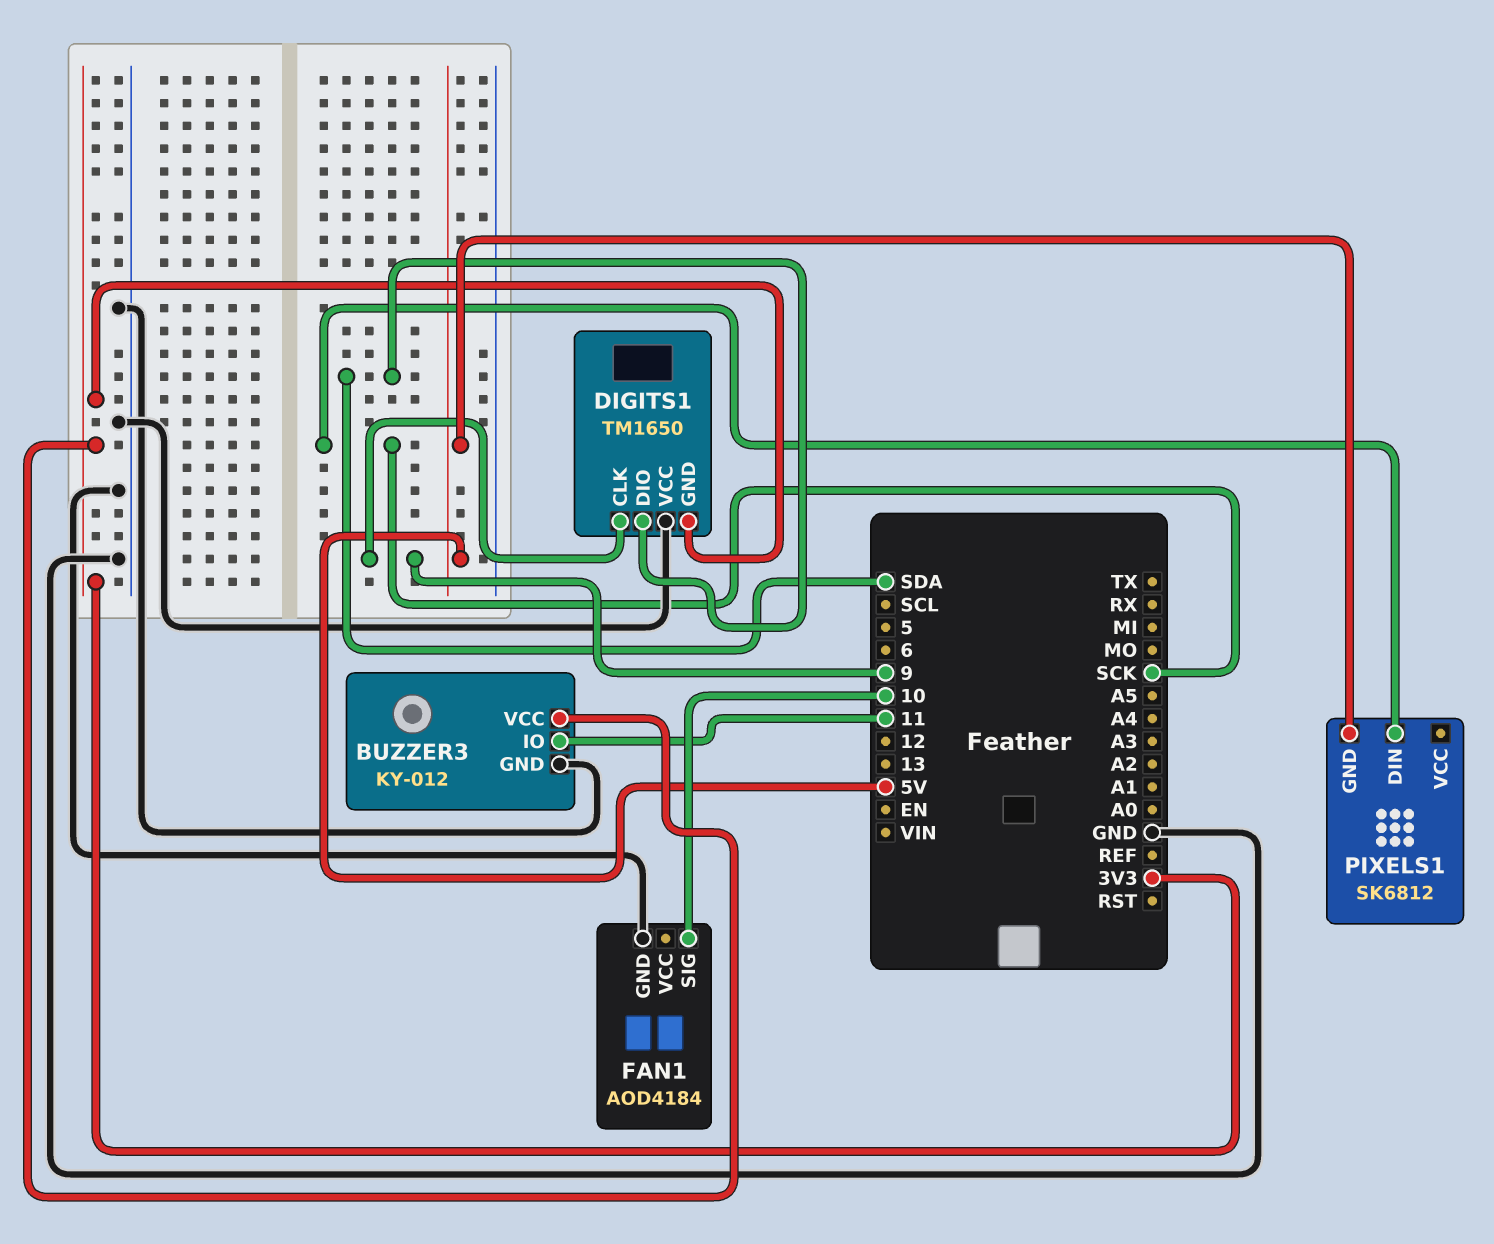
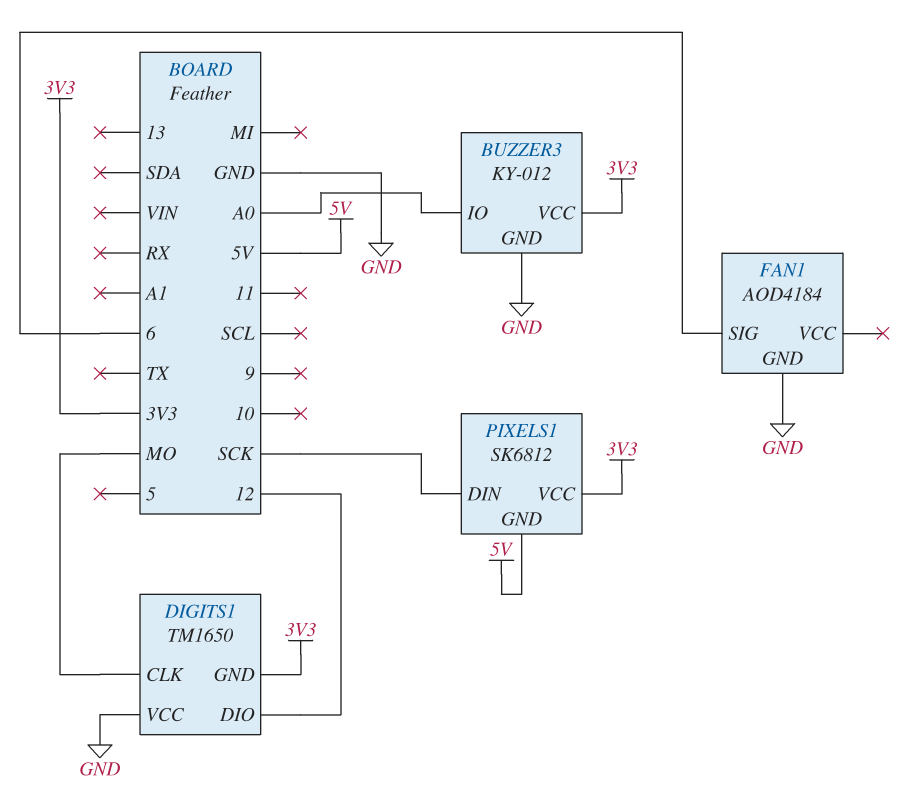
BUZZER3 pin IO: 11 -> A0
DIGITS1 pin CLK: 9 -> MO
DIGITS1 pin DIO: SDA -> 12
FAN1 pin SIG: 10 -> 6
PIXELS1 pin VCC: none -> 3V3

